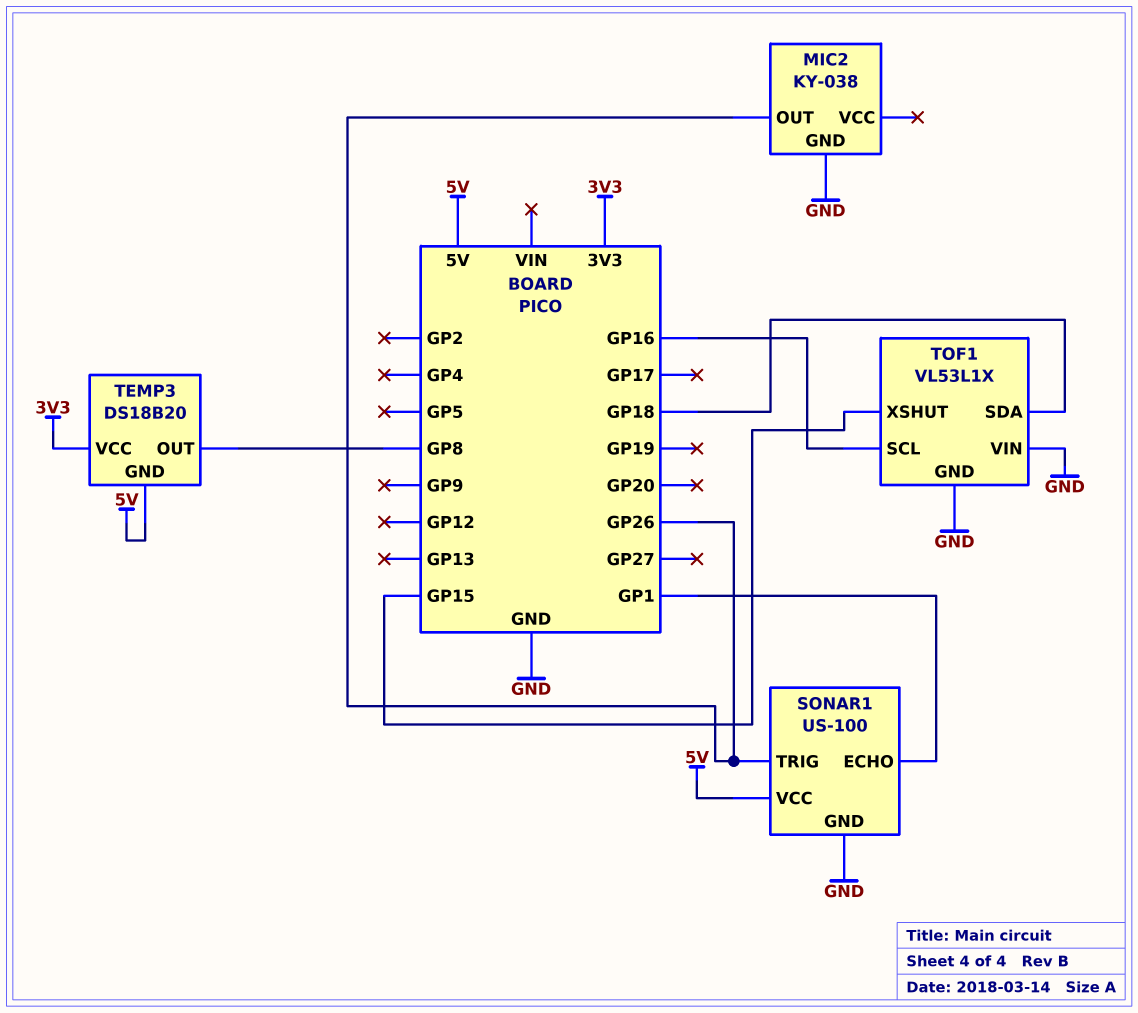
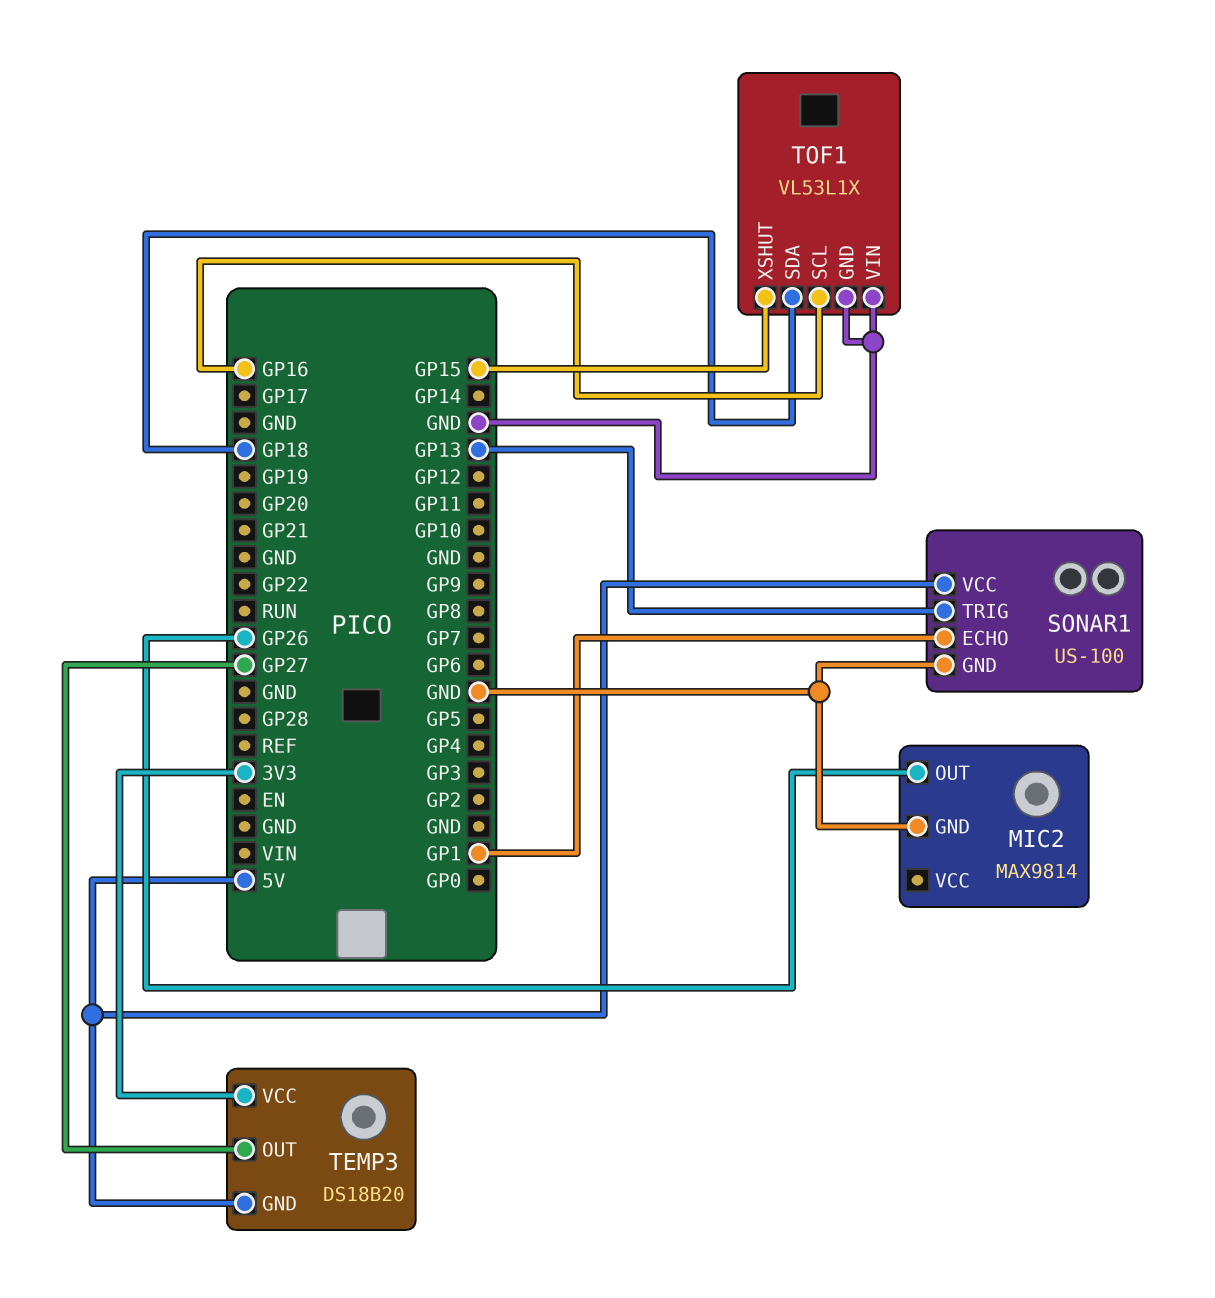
MIC2: KY-038 -> MAX9814
SONAR1 pin TRIG: GP26 -> GP13
TEMP3 pin OUT: GP8 -> GP27

